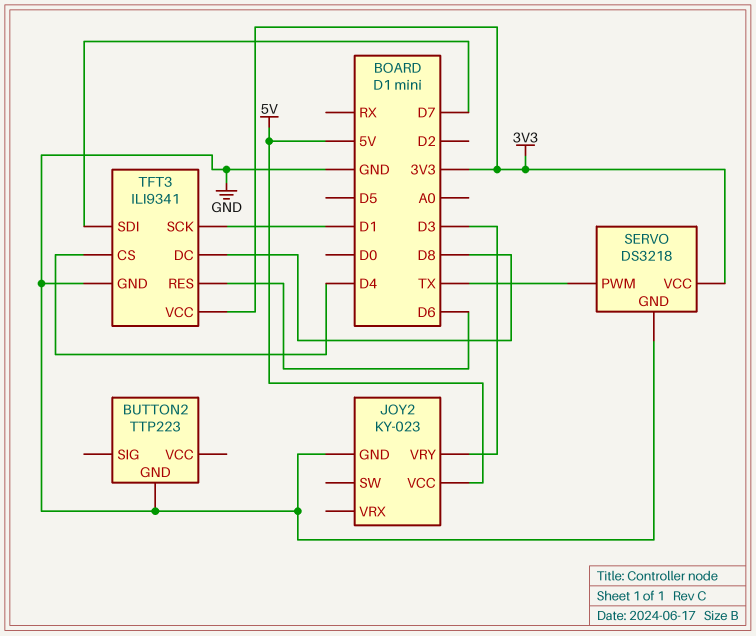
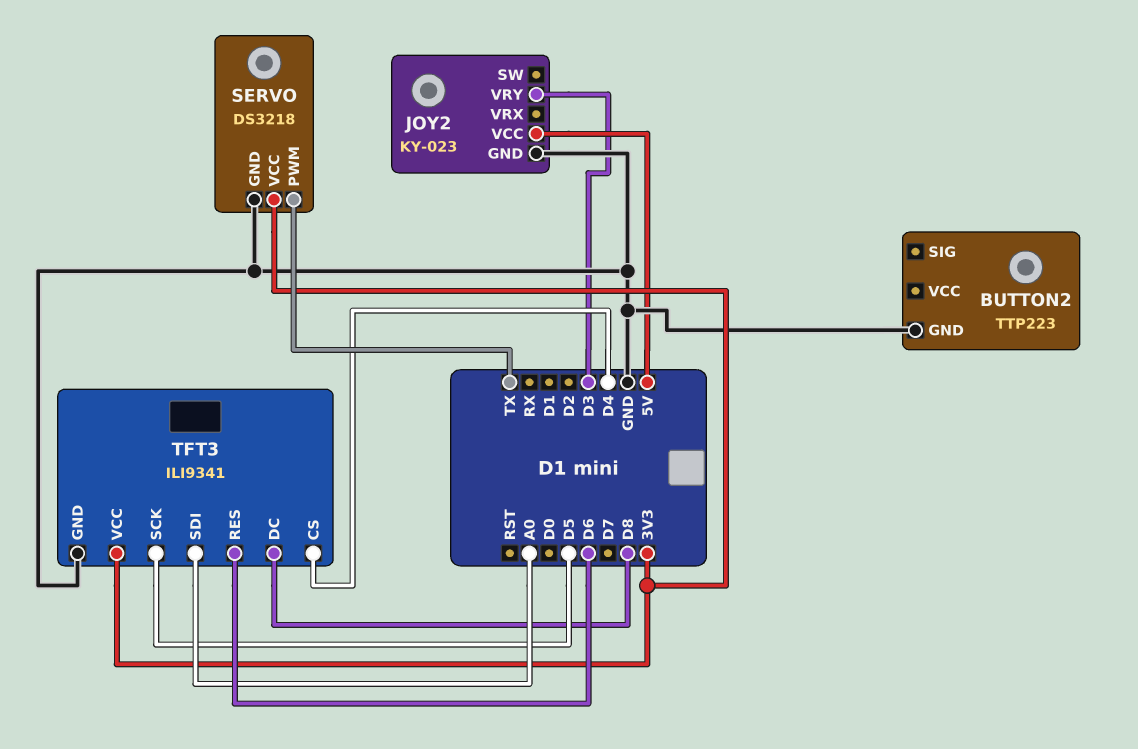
TFT3 pin SCK: D1 -> D5
TFT3 pin SDI: D7 -> A0

